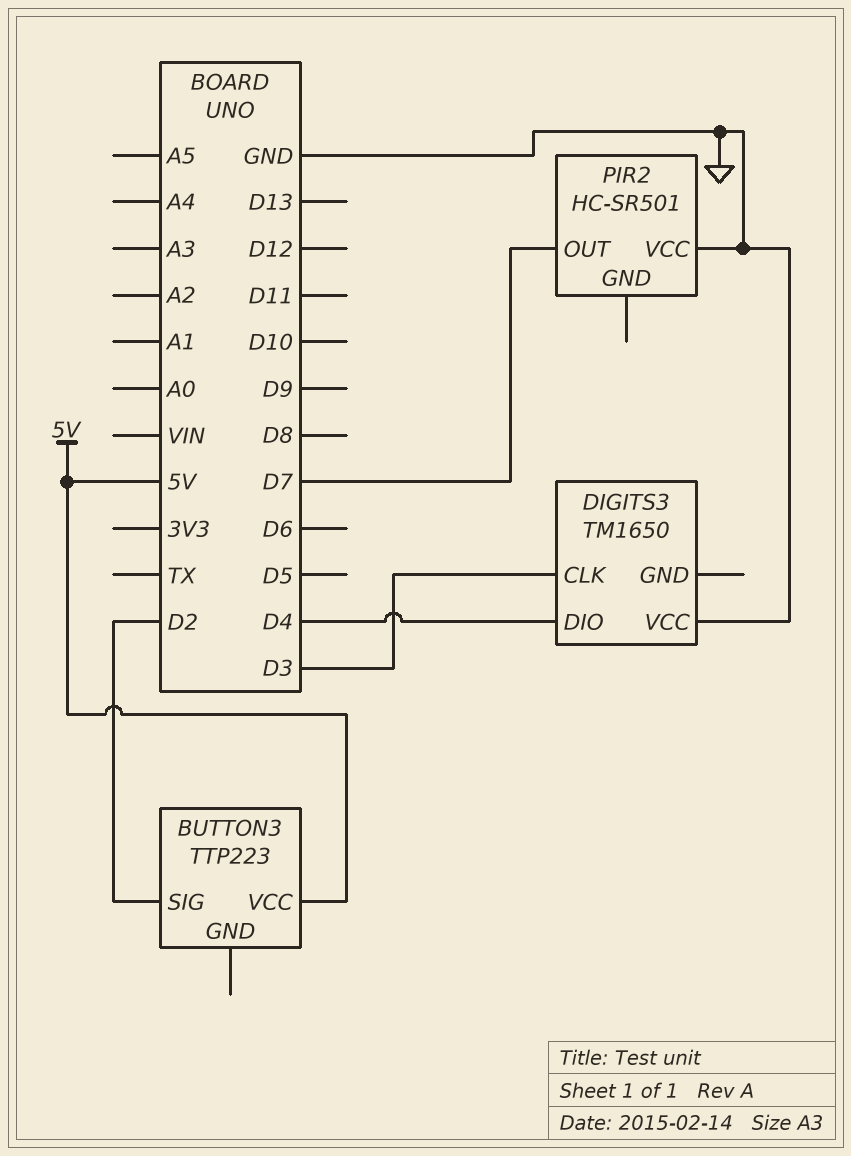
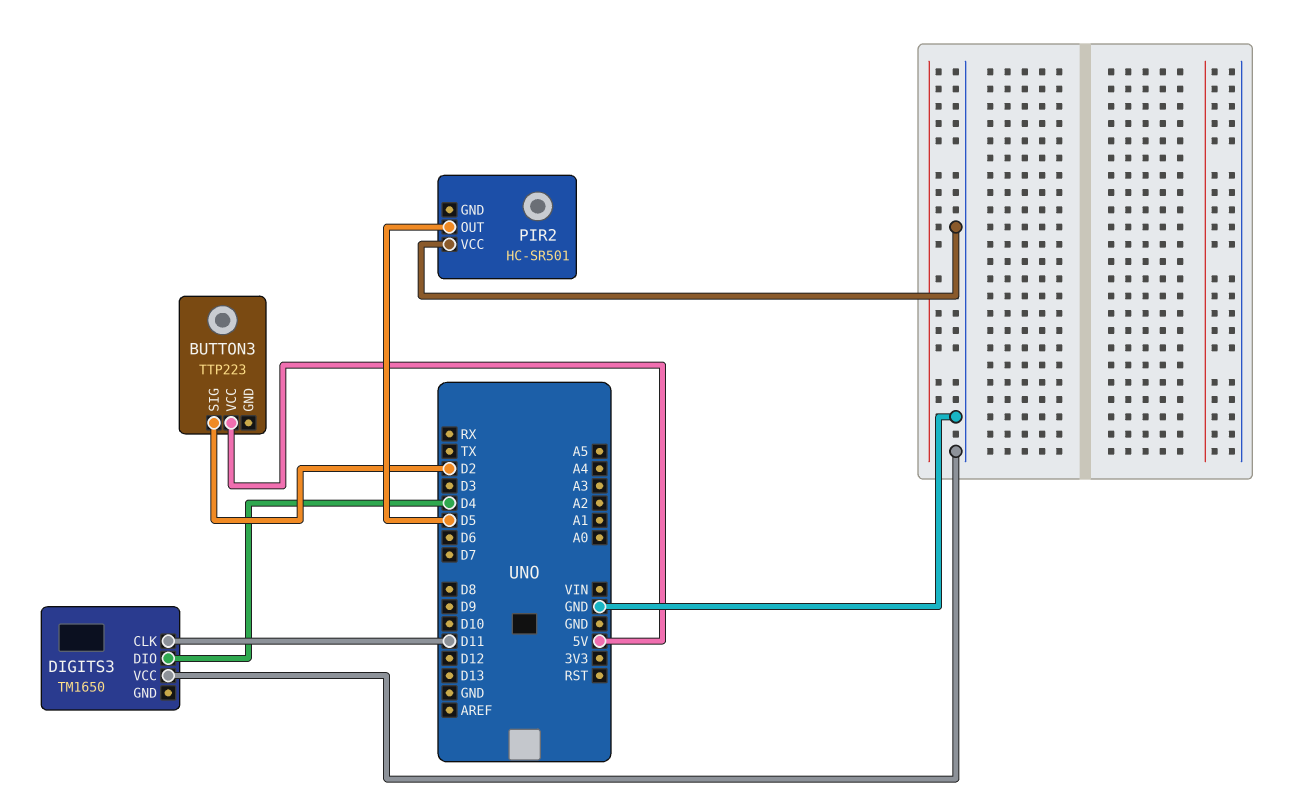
DIGITS3 pin CLK: D3 -> D11
PIR2 pin OUT: D7 -> D5

